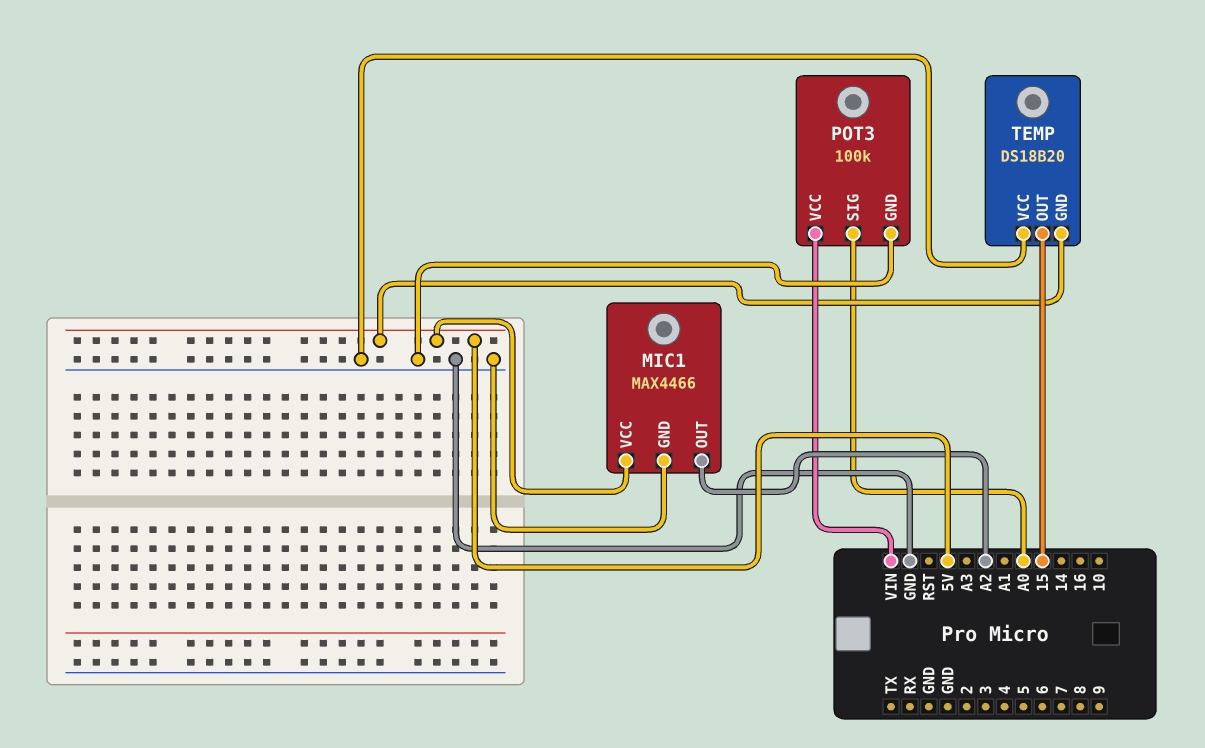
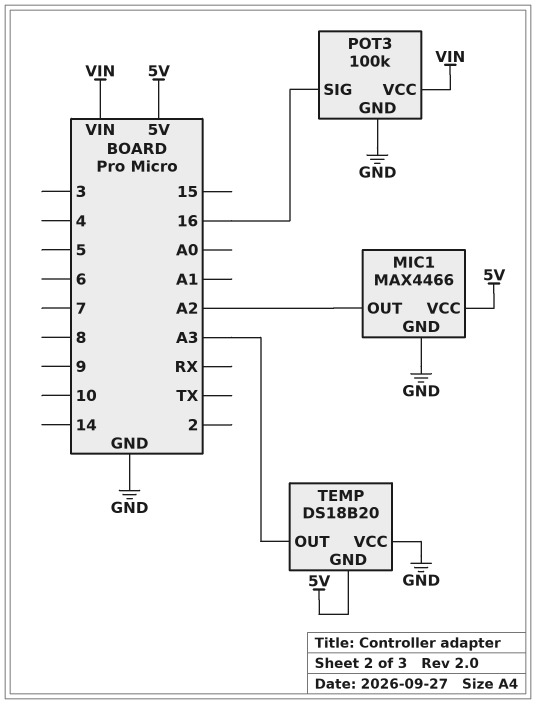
POT3 pin SIG: A0 -> 16
TEMP pin OUT: 15 -> A3

